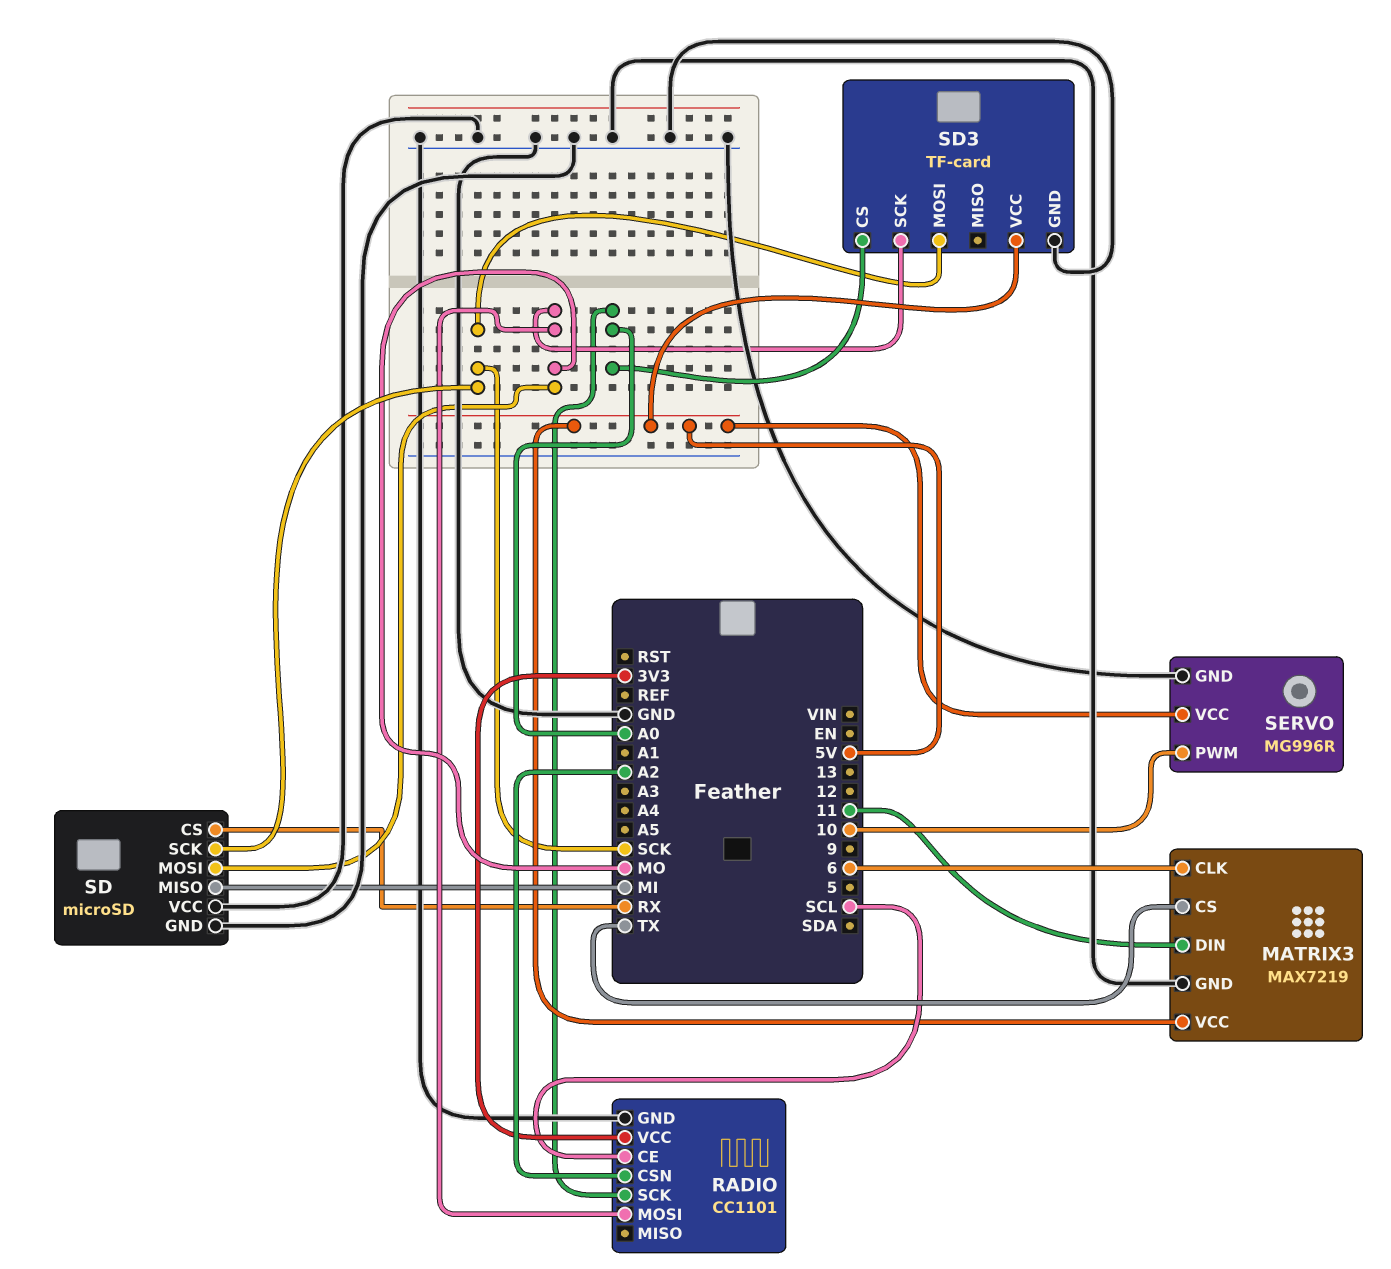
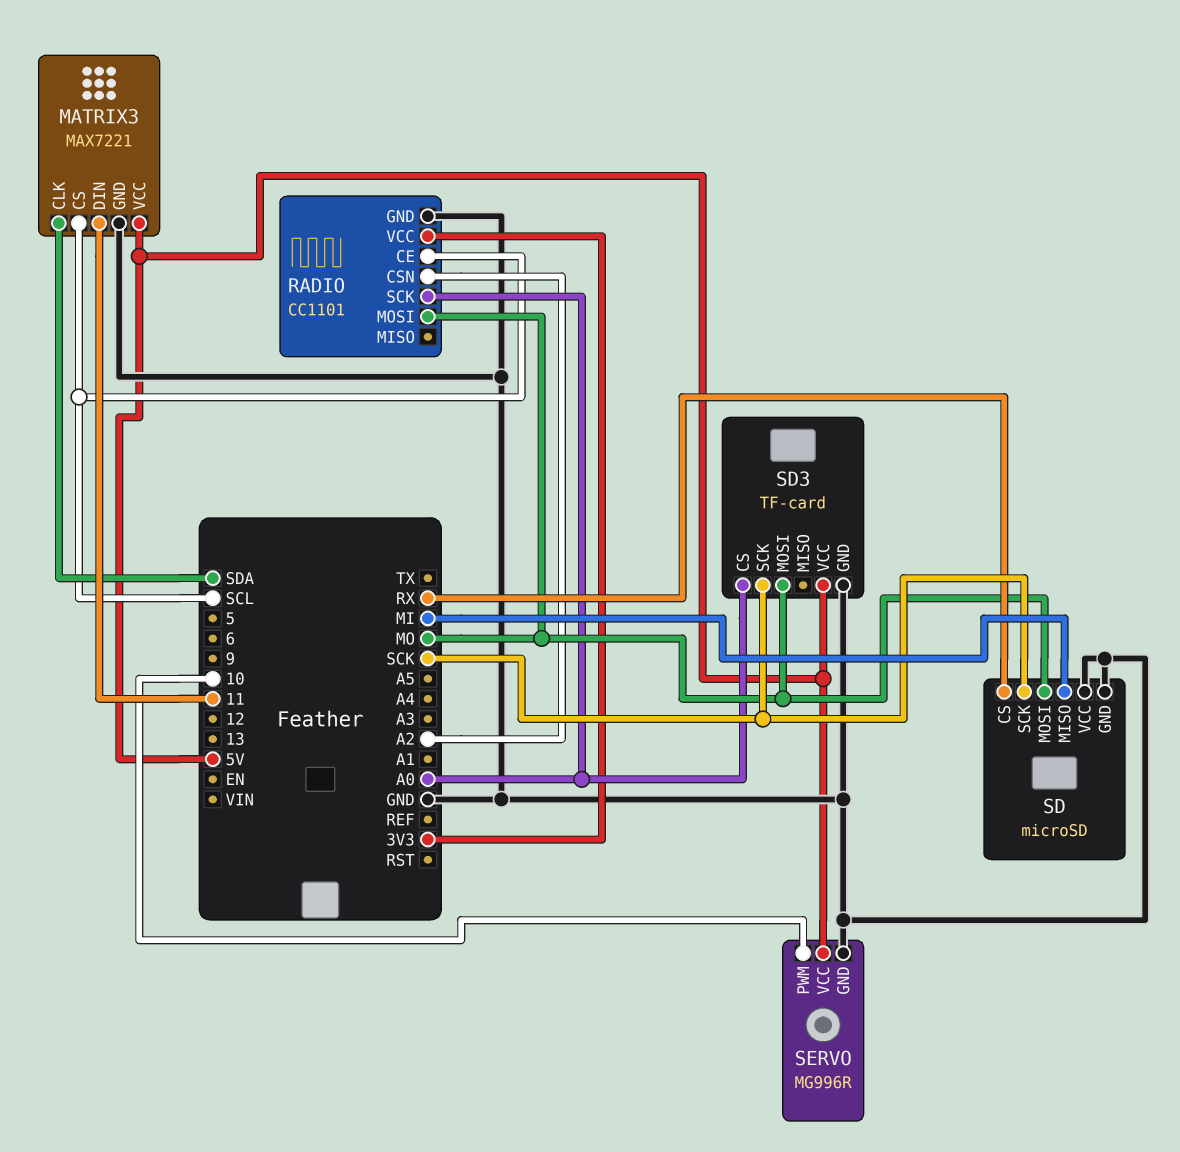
MATRIX3: MAX7219 -> MAX7221
MATRIX3 pin CLK: 6 -> SDA
MATRIX3 pin CS: TX -> SCL
SD3 pin MOSI: SCK -> MO
SD3 pin SCK: MO -> SCK

